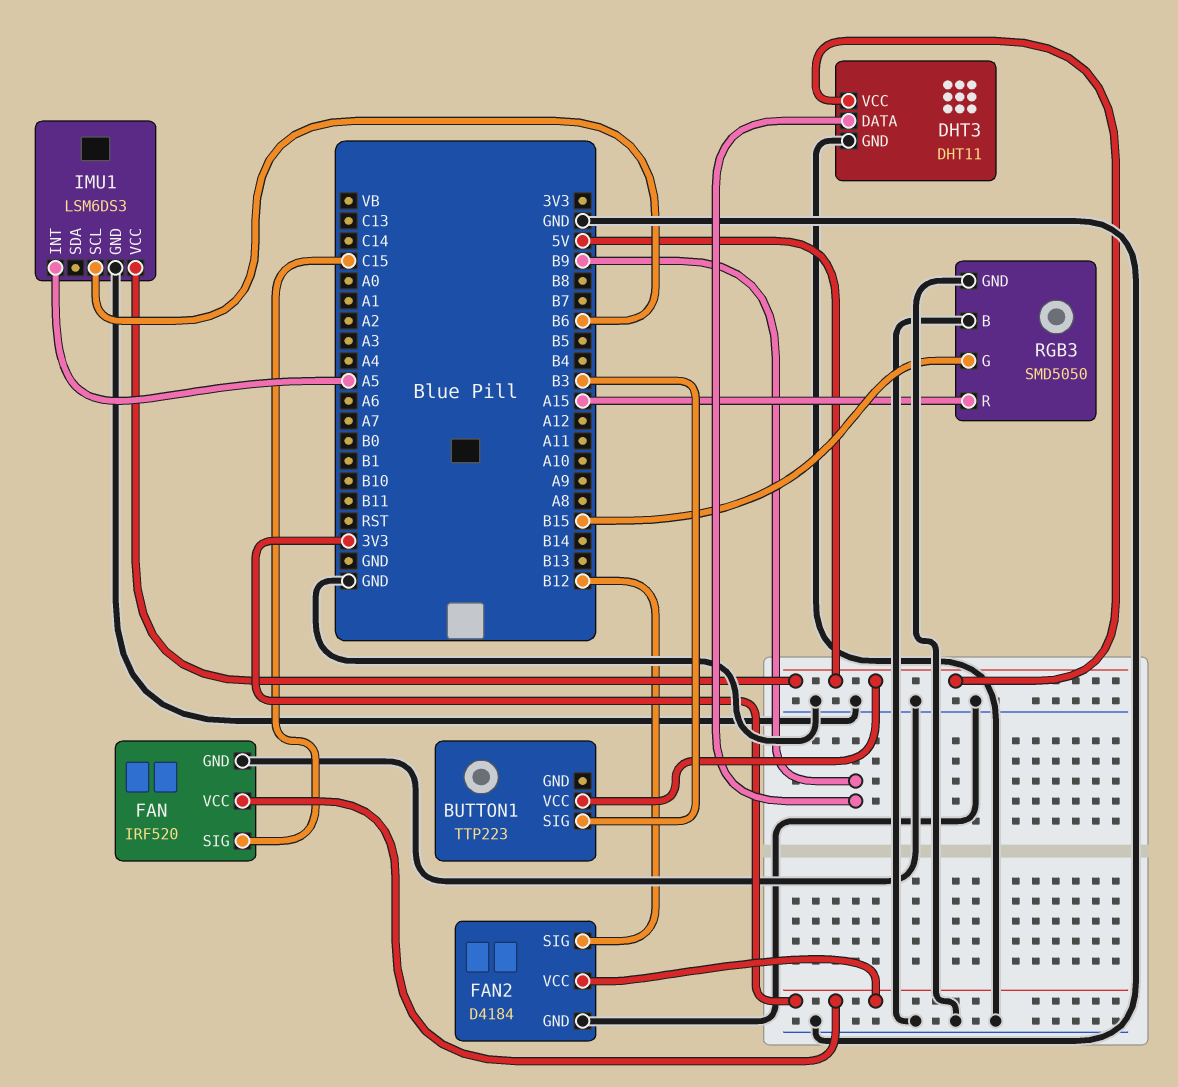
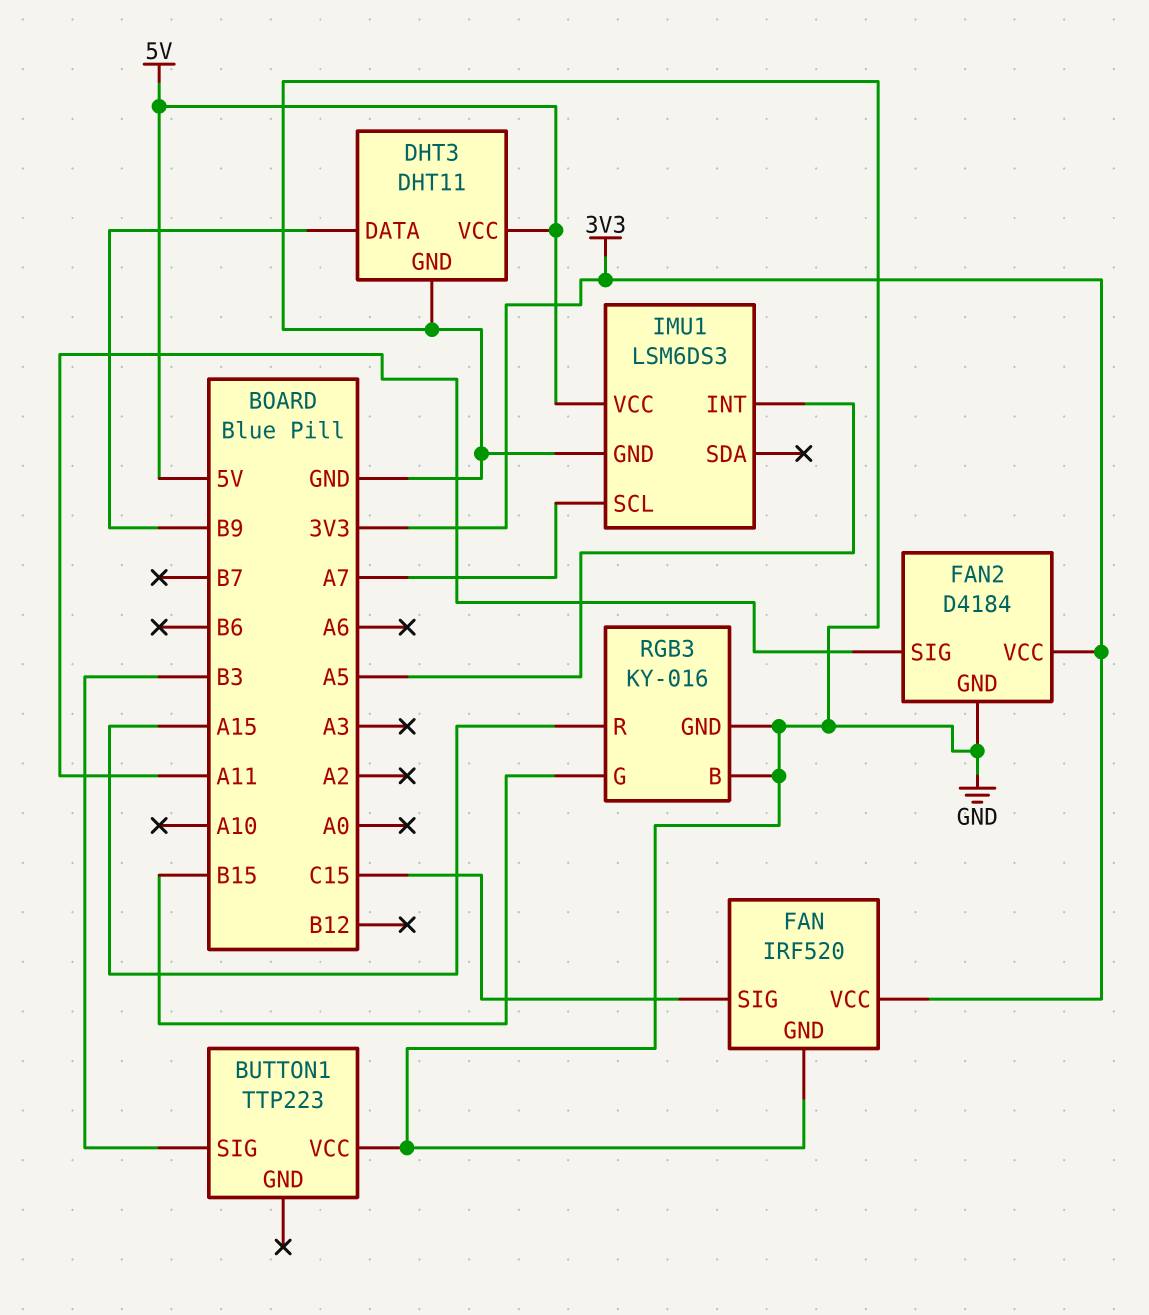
BUTTON1 pin VCC: 5V -> GND
FAN2 pin SIG: B12 -> A11
IMU1 pin SCL: B6 -> A7
RGB3: SMD5050 -> KY-016

